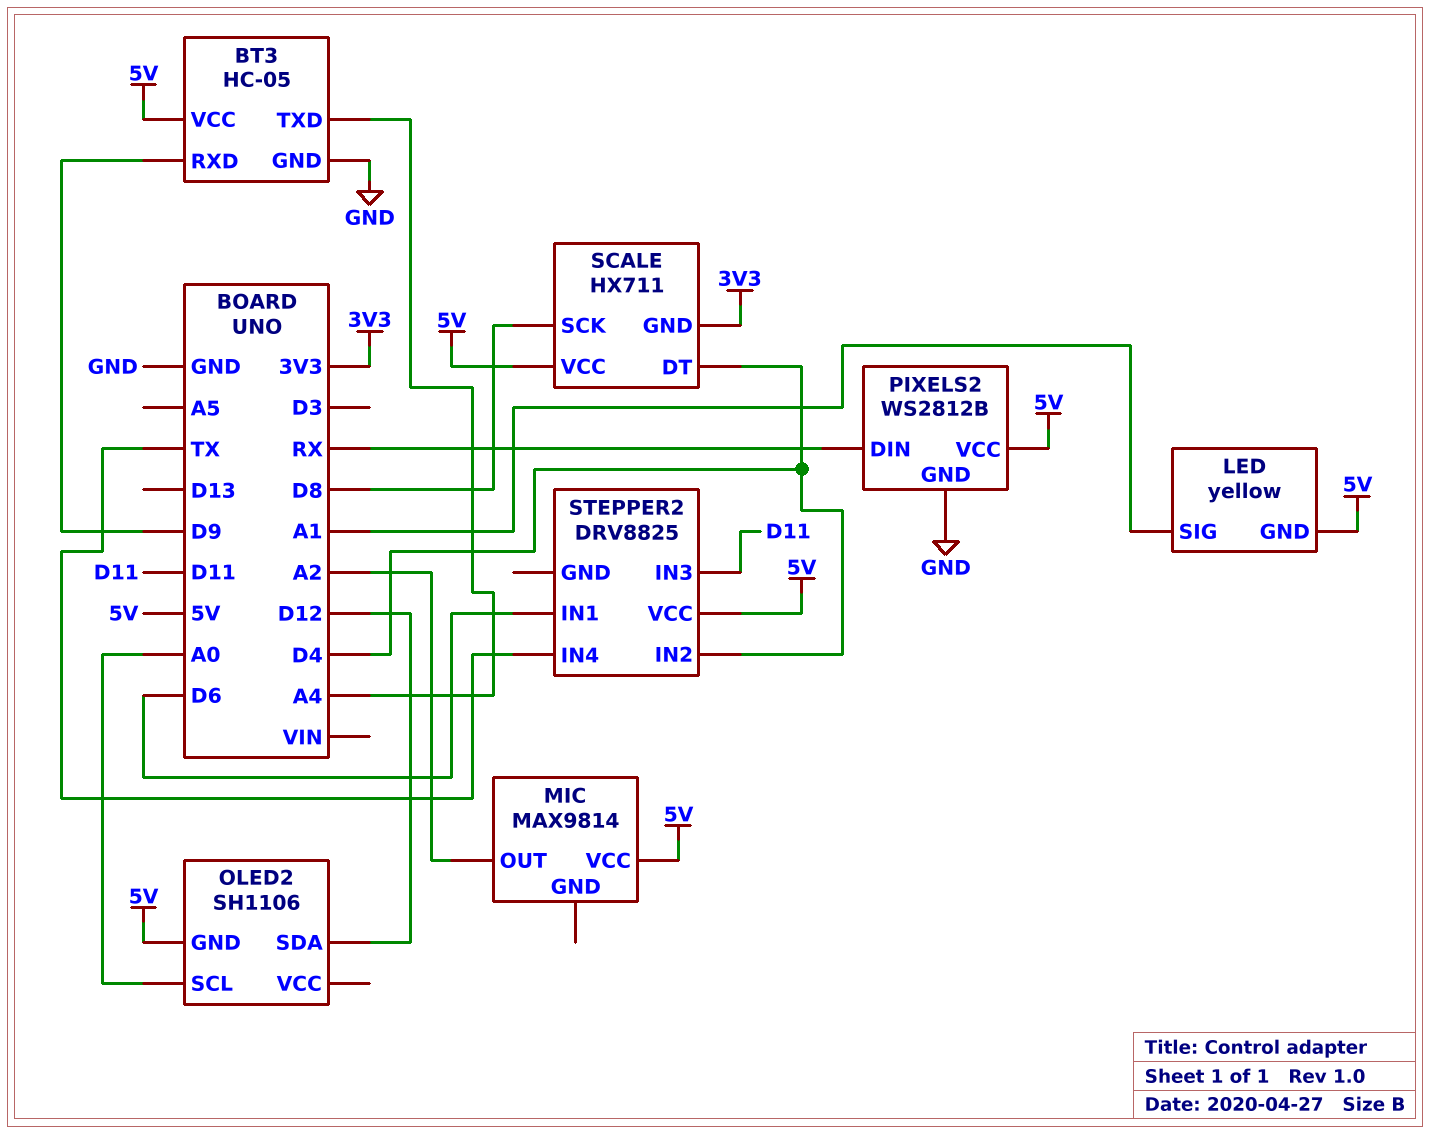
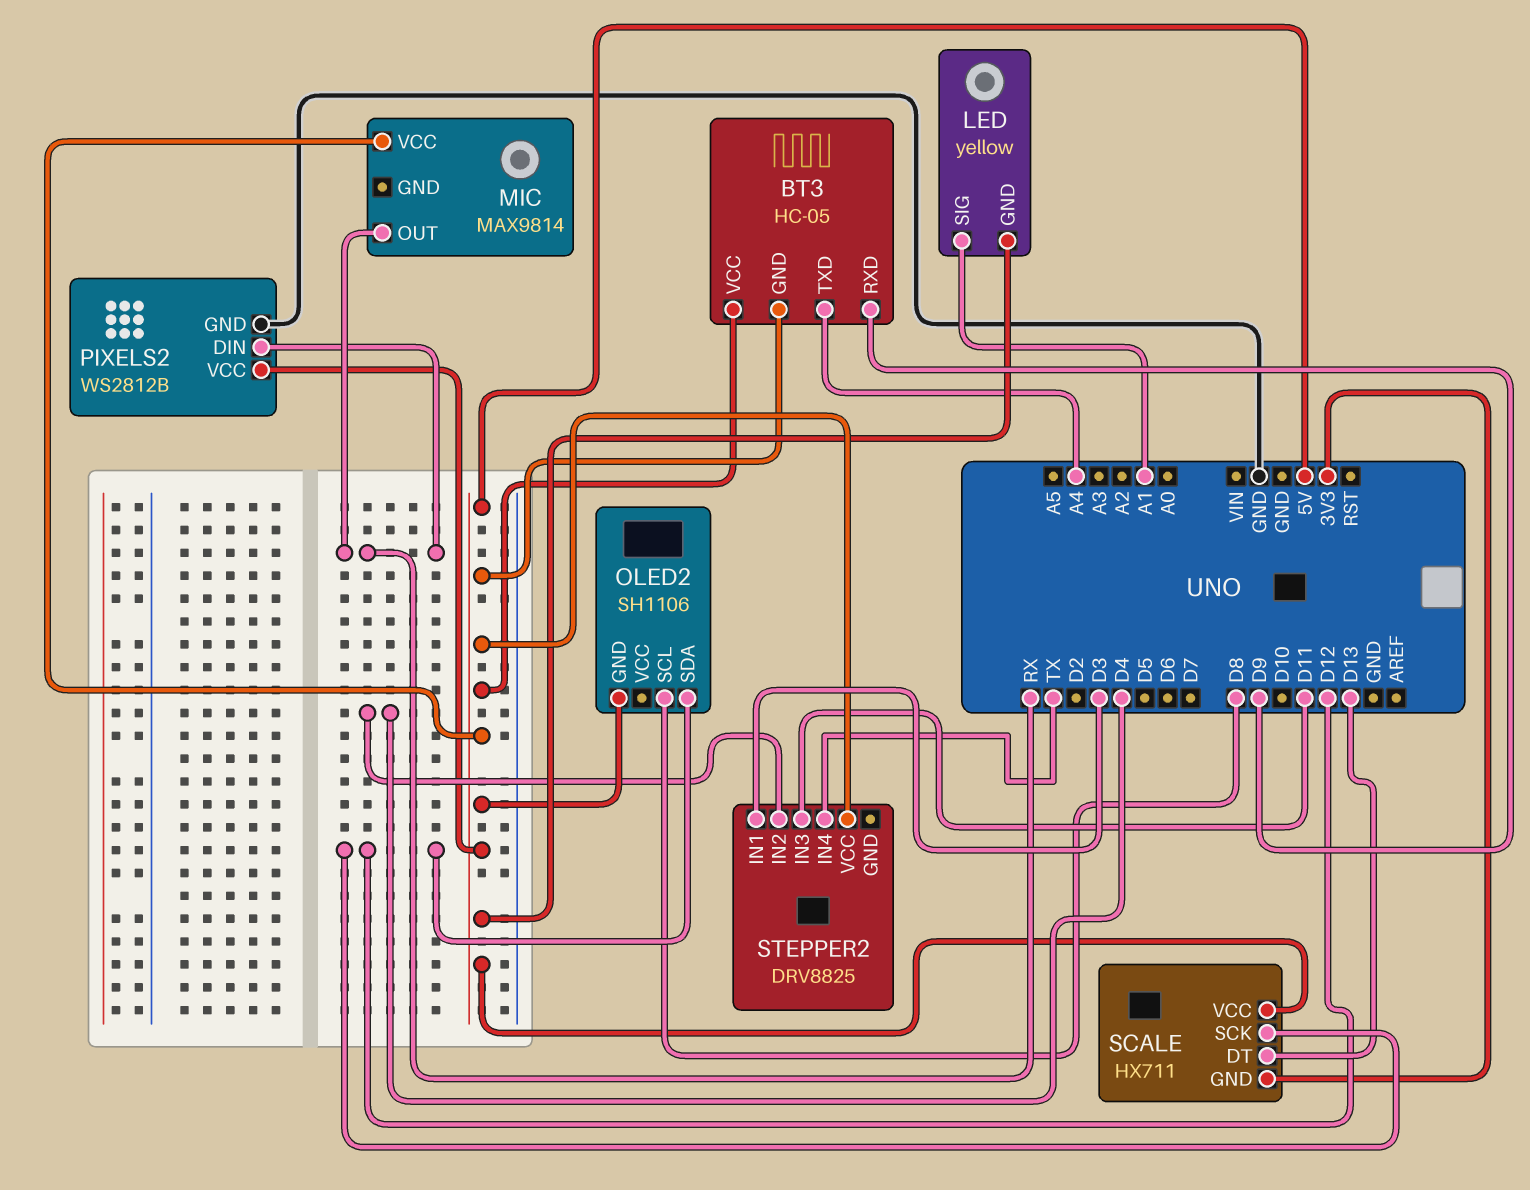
BT3 pin GND: GND -> 5V
MIC pin OUT: A2 -> RX
OLED2 pin SCL: A0 -> D8
SCALE pin DT: D4 -> D13
SCALE pin SCK: D8 -> D12
STEPPER2 pin IN1: D6 -> D3

